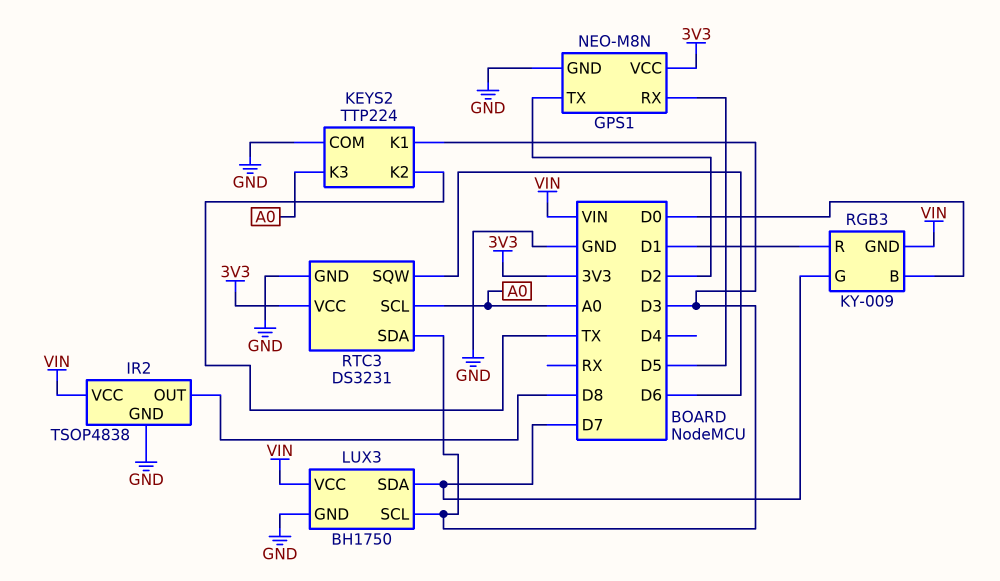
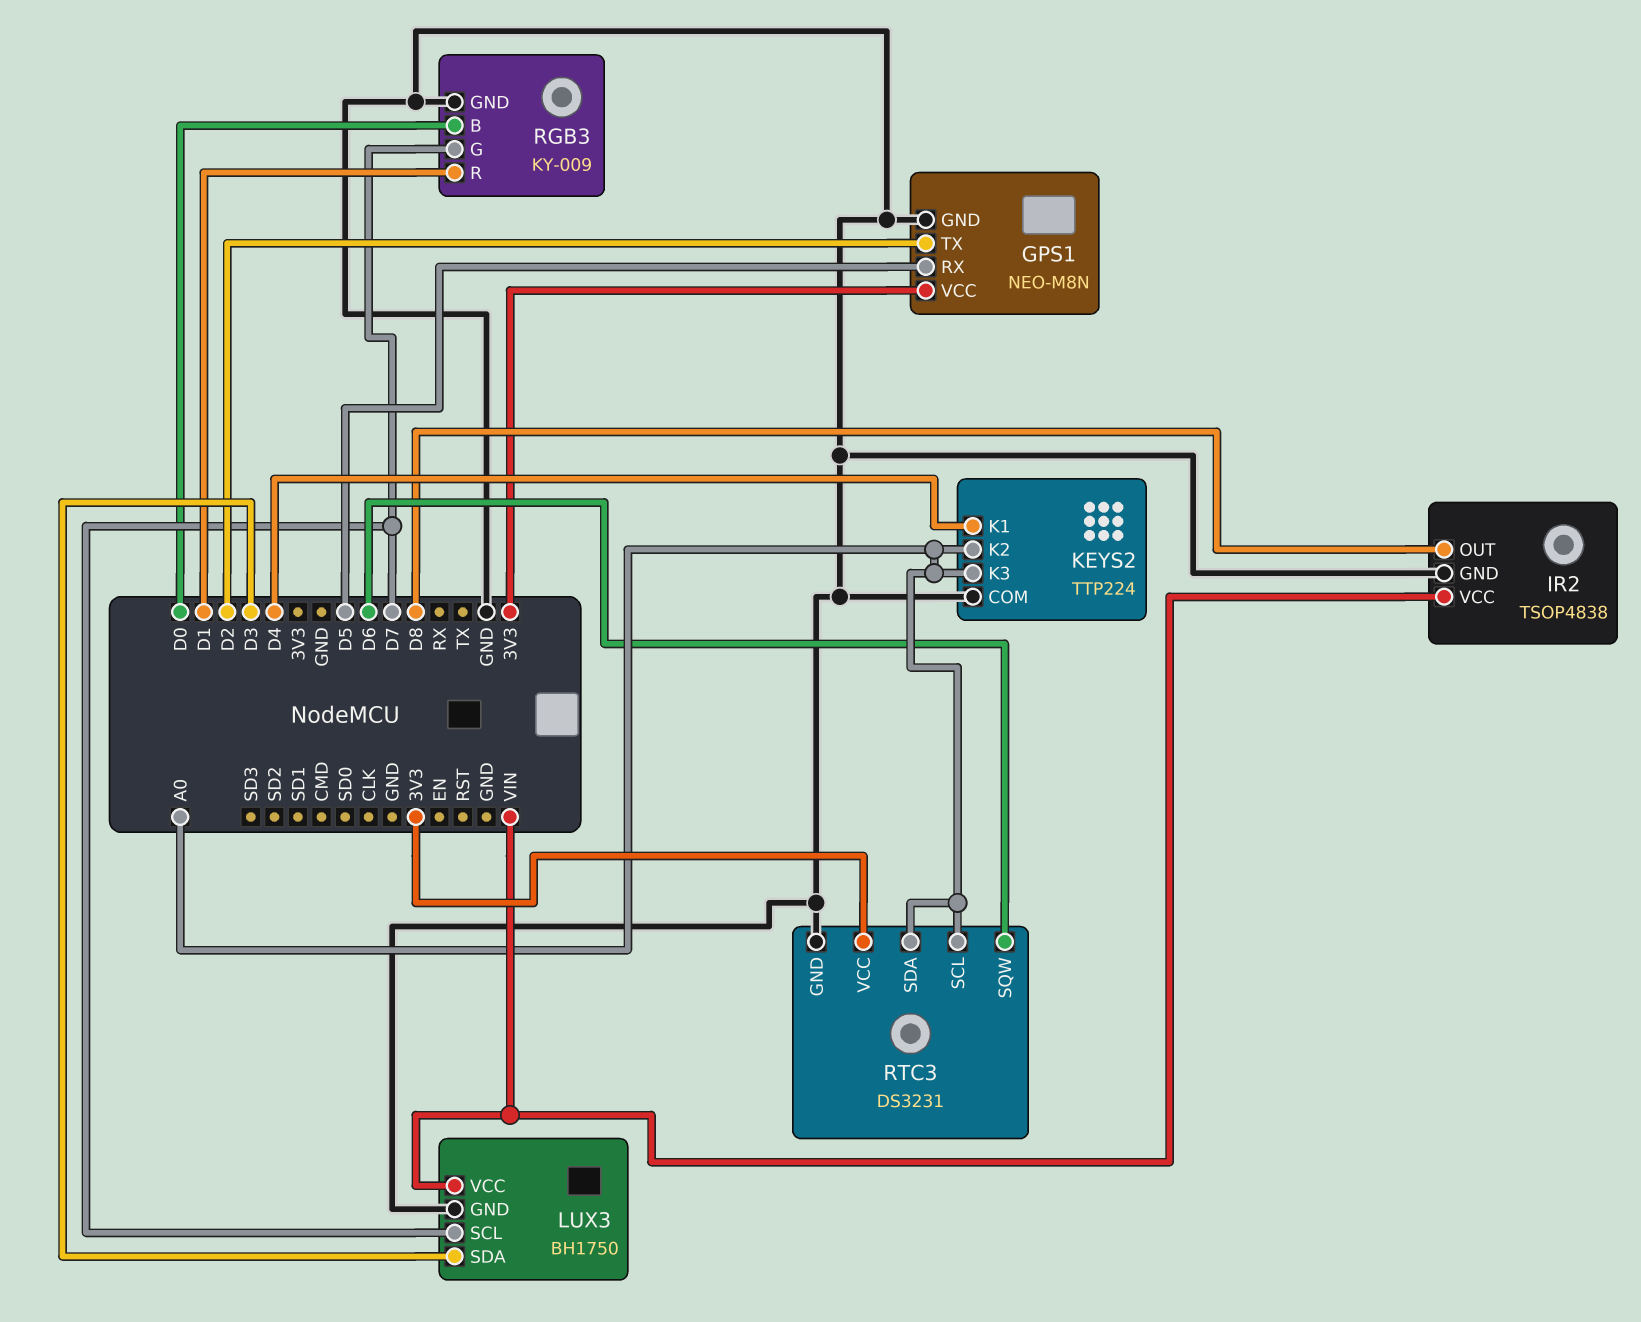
KEYS2 pin K1: D3 -> D4
KEYS2 pin K2: TX -> A0
LUX3 pin SCL: D3 -> D7
LUX3 pin SDA: D7 -> D3
RGB3 pin GND: VIN -> GND
RTC3 pin SDA: D3 -> A0

